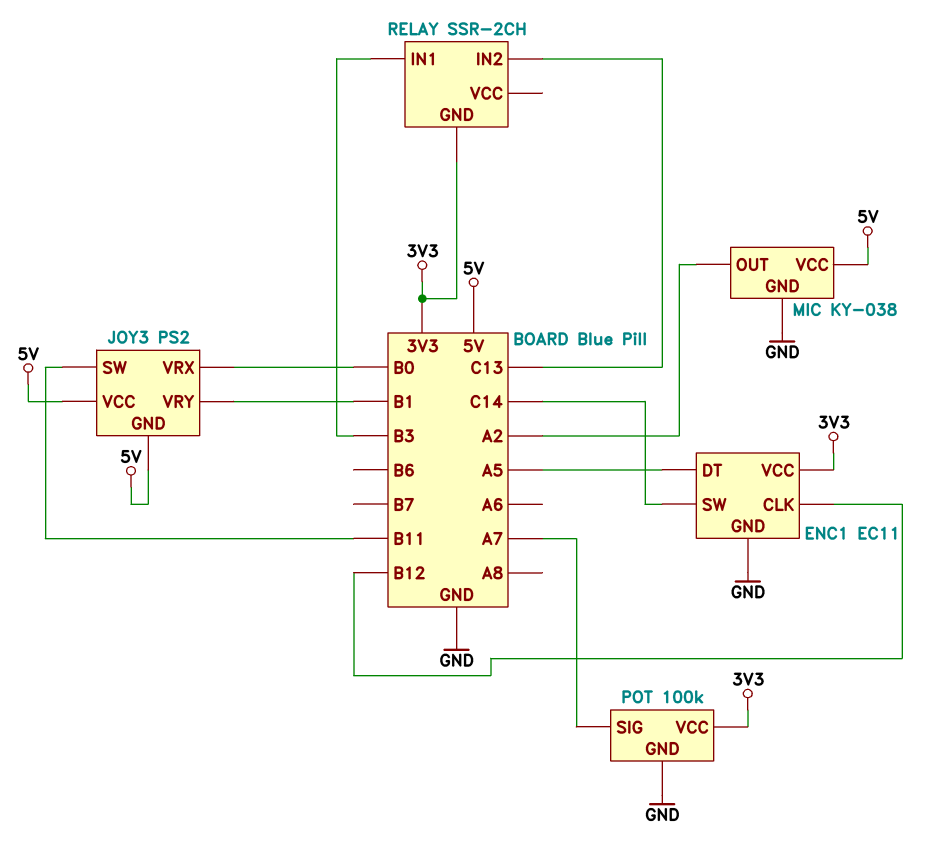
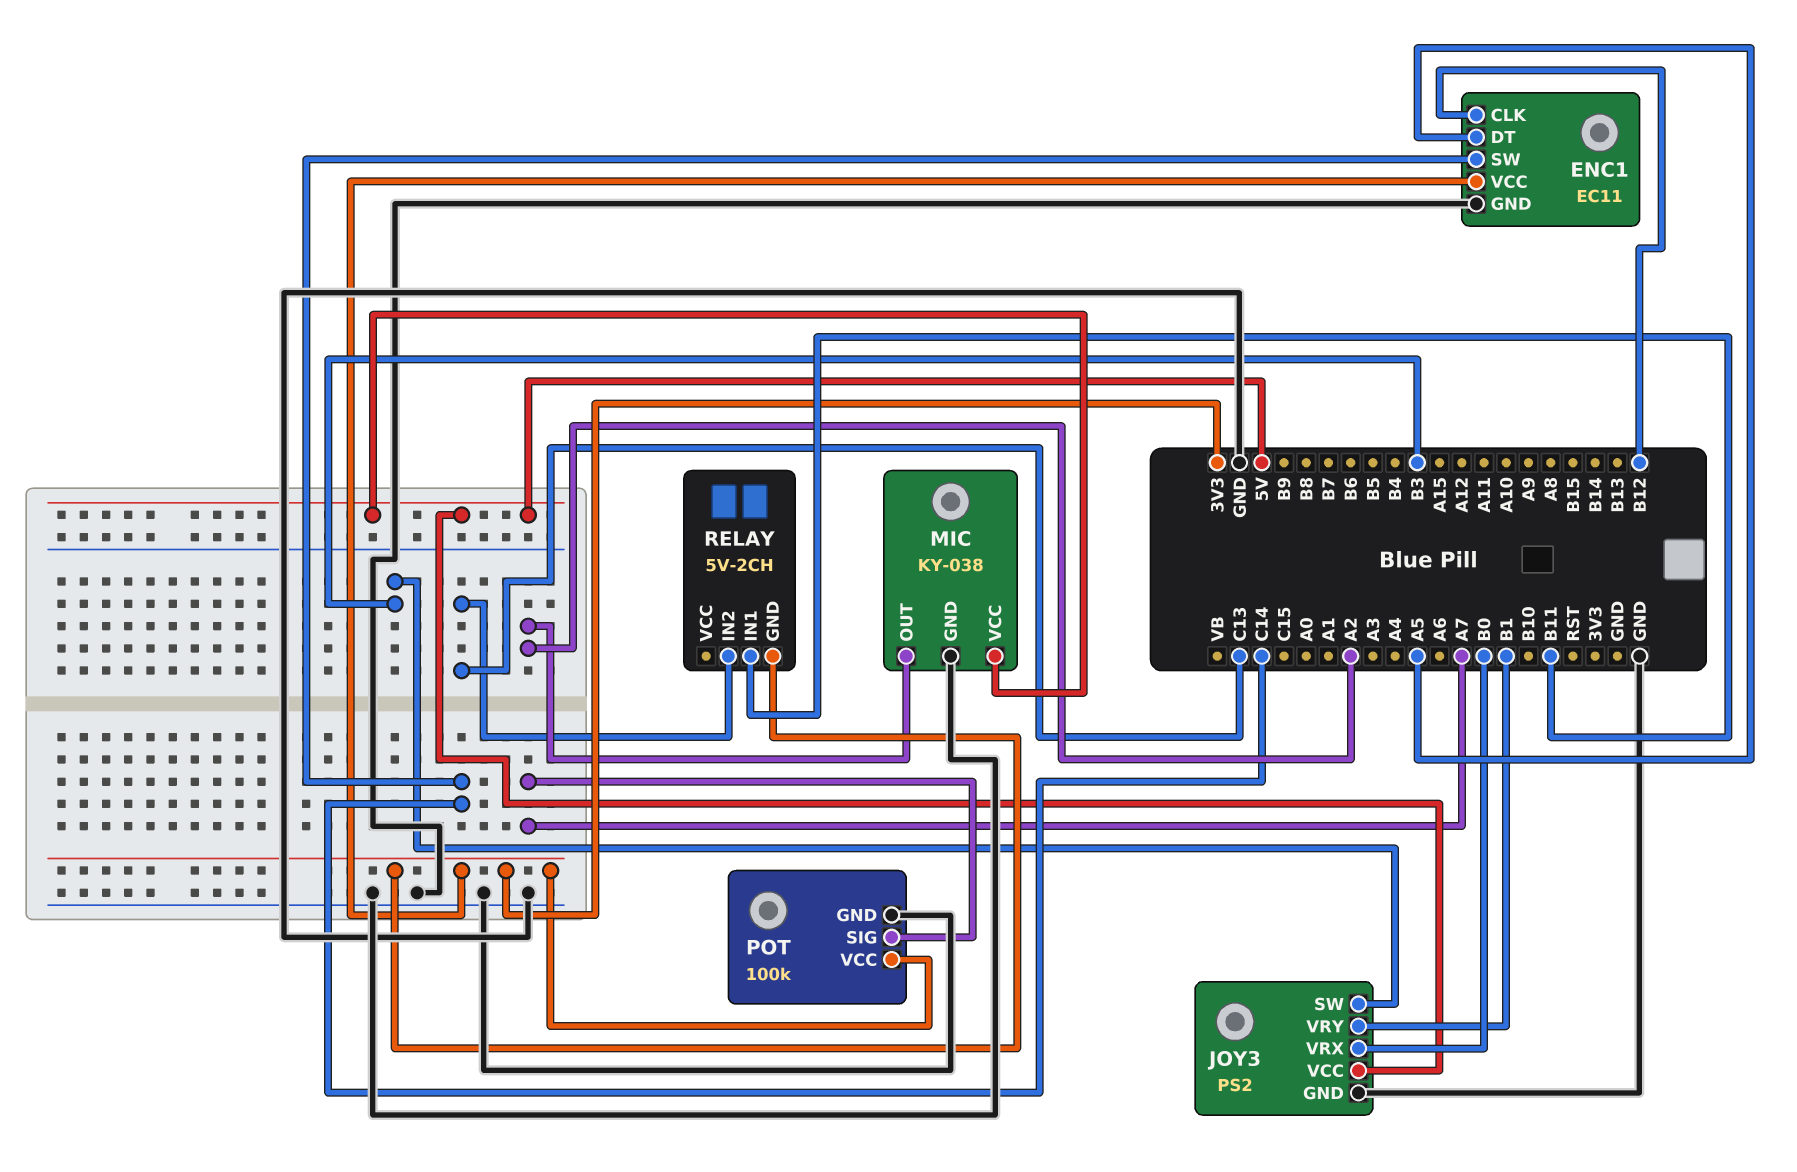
JOY3 pin GND: 5V -> GND
JOY3 pin SW: B11 -> B3
RELAY: SSR-2CH -> 5V-2CH
RELAY pin IN1: B3 -> B11

